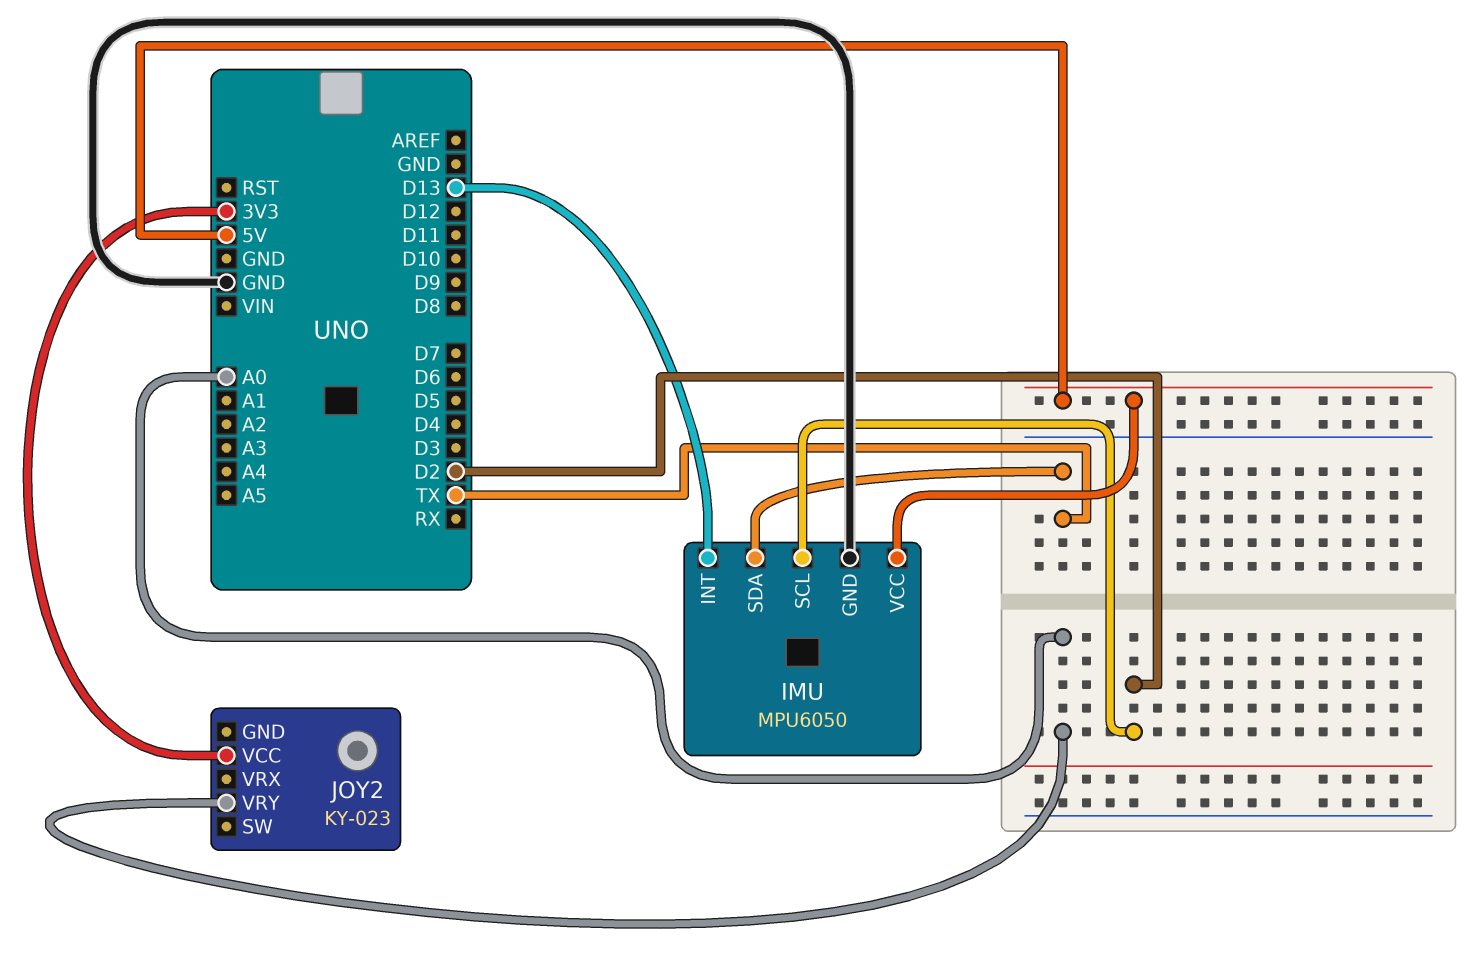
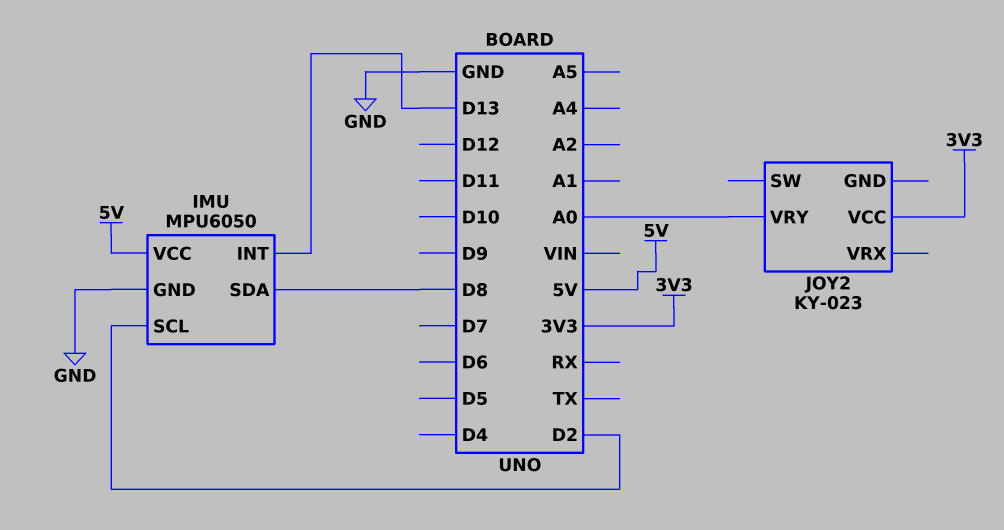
IMU pin SDA: TX -> D8

